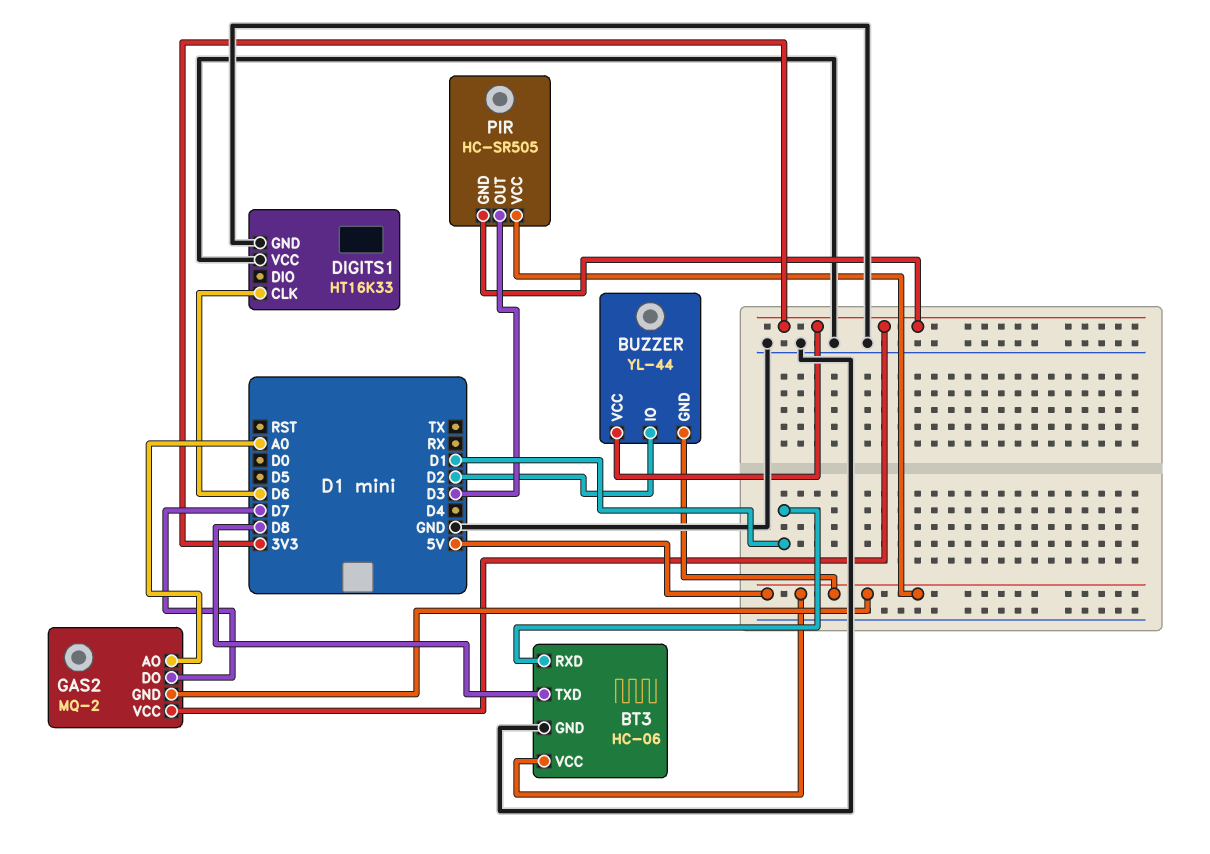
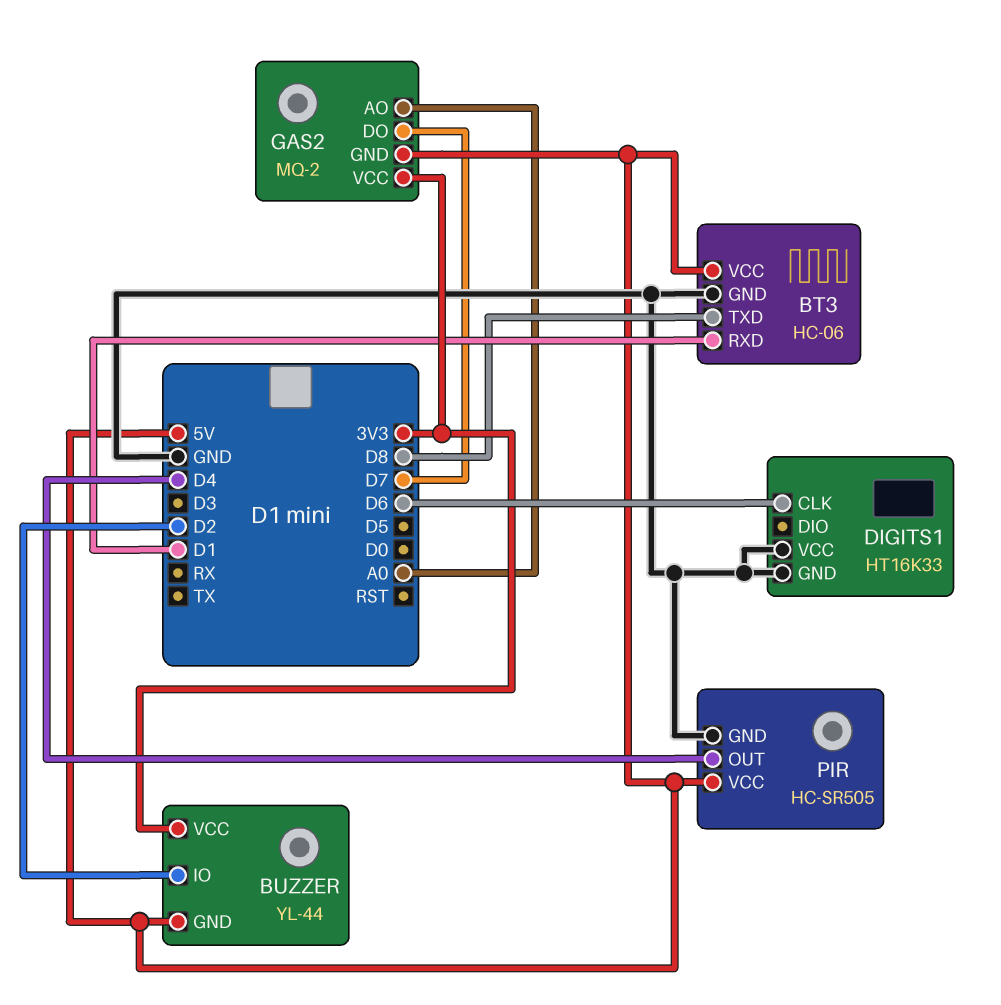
PIR pin GND: 3V3 -> GND
PIR pin OUT: D3 -> D4

